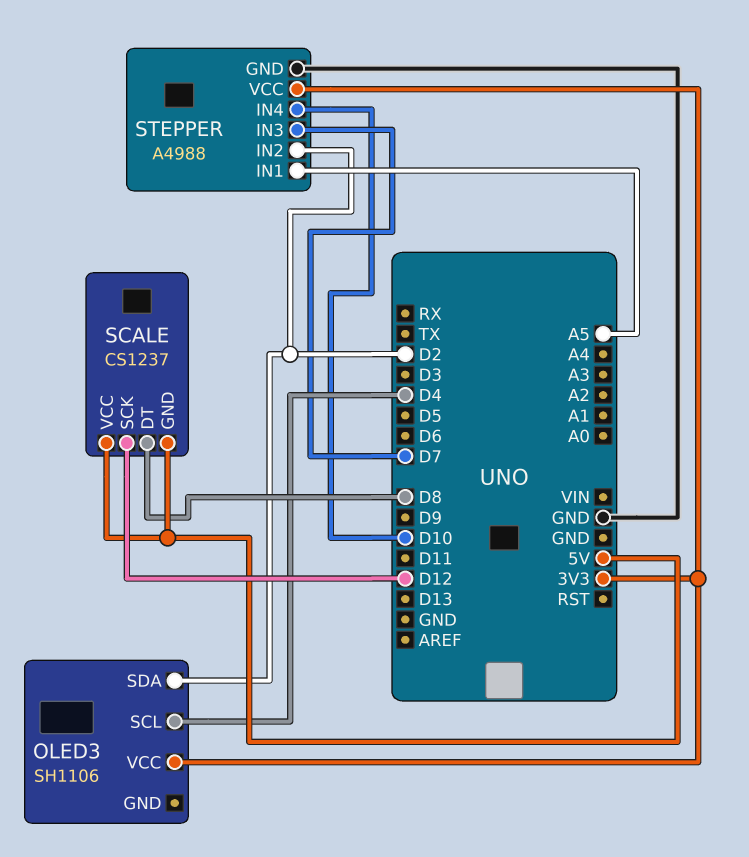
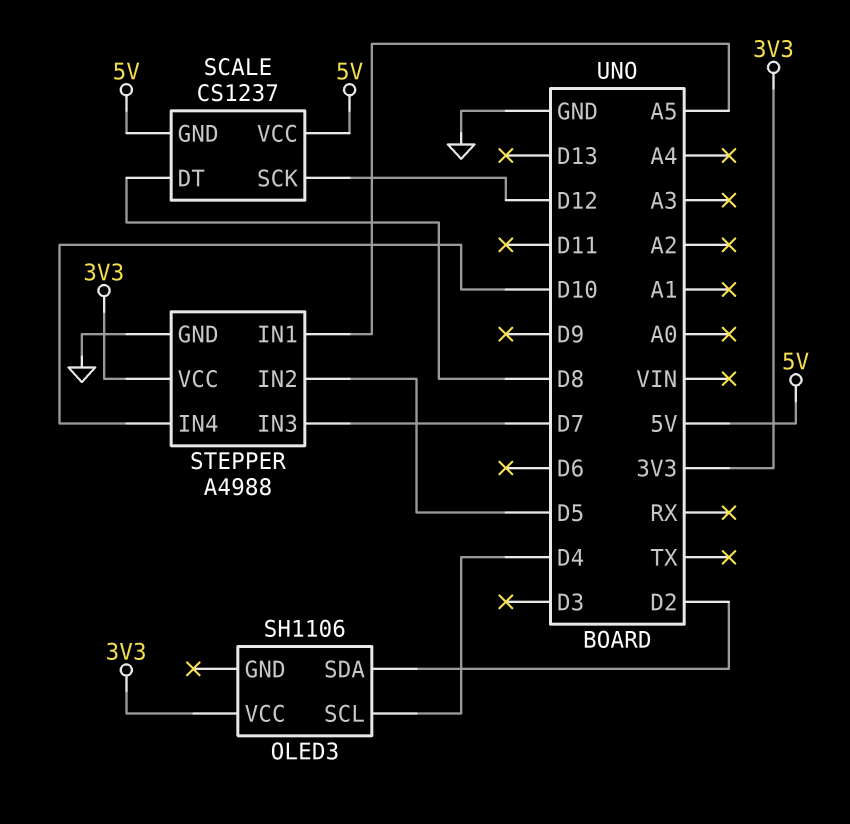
STEPPER pin IN2: D2 -> D5

